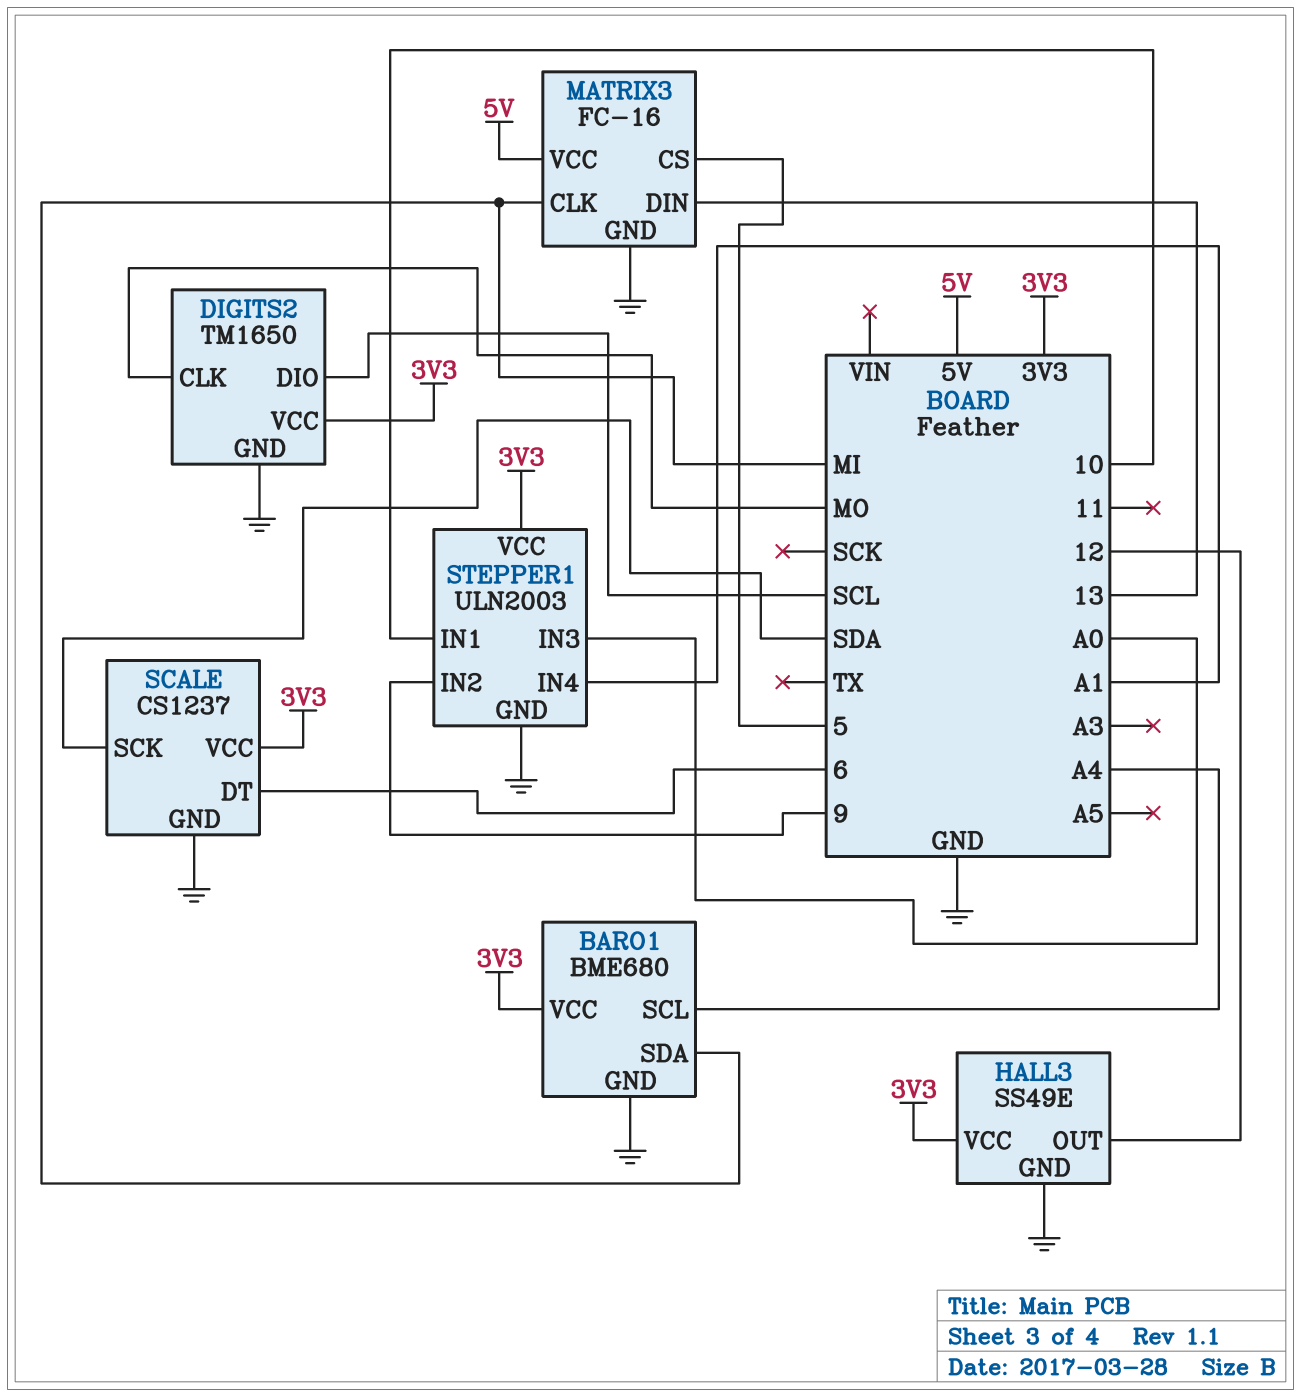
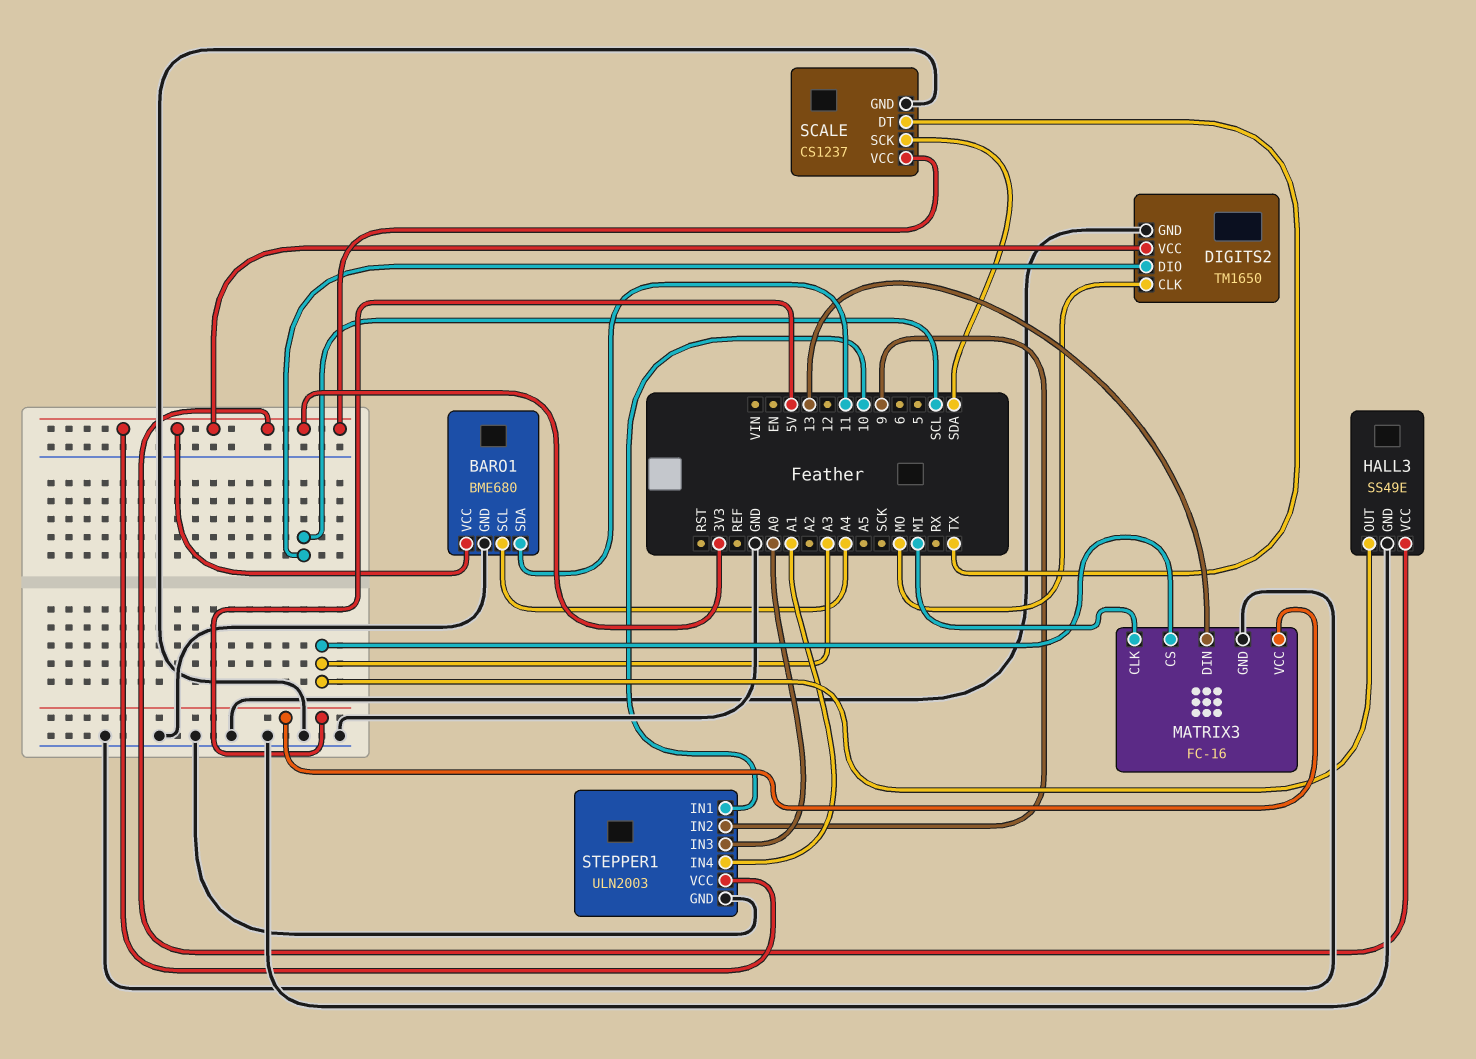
BARO1 pin SDA: MI -> 11
HALL3 pin OUT: 12 -> A3
MATRIX3 pin CS: 5 -> A3
SCALE pin DT: 6 -> TX

